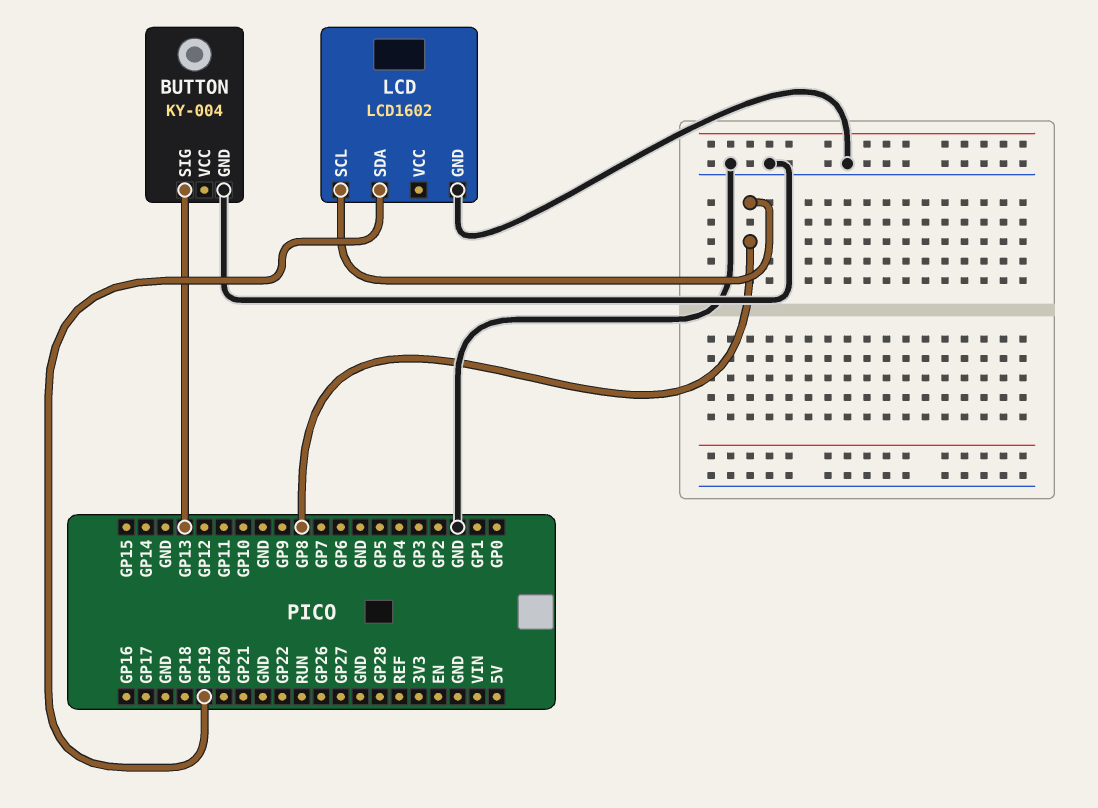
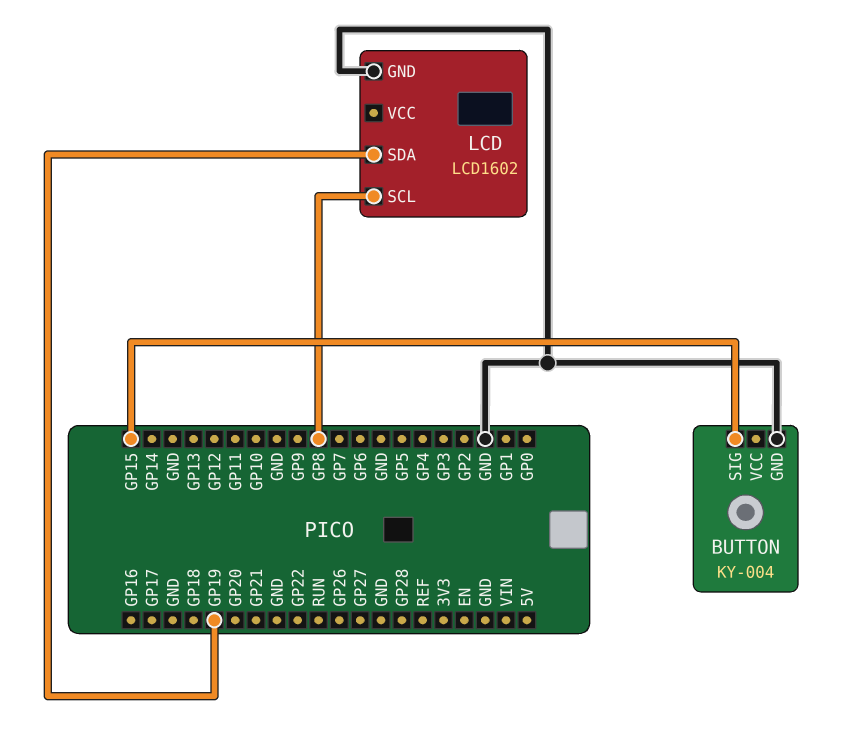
BUTTON pin SIG: GP13 -> GP15

